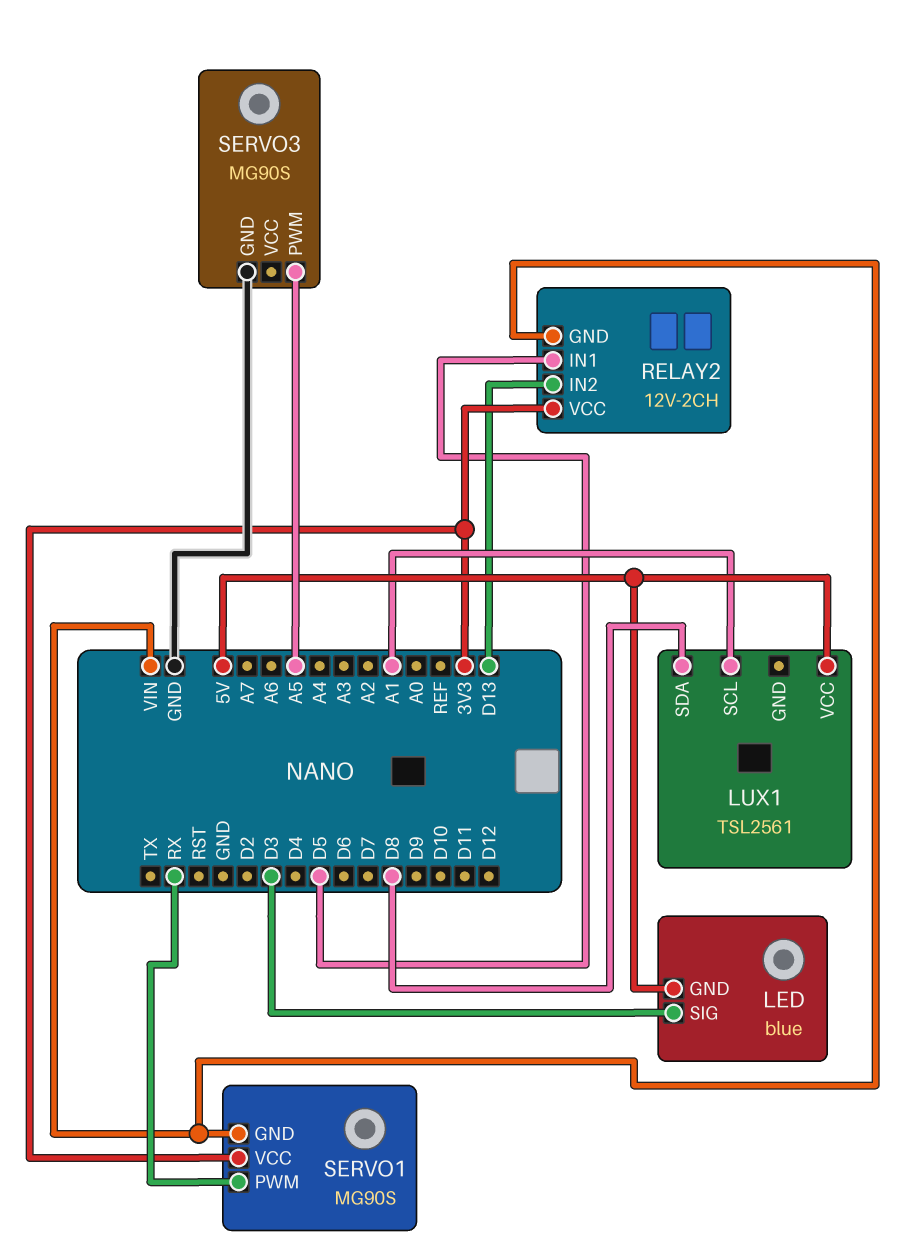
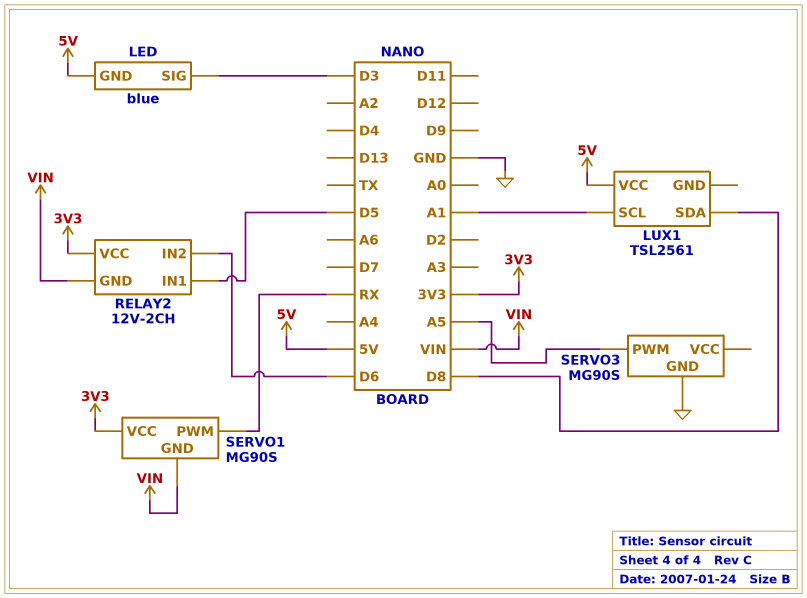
RELAY2 pin IN2: D13 -> D6

